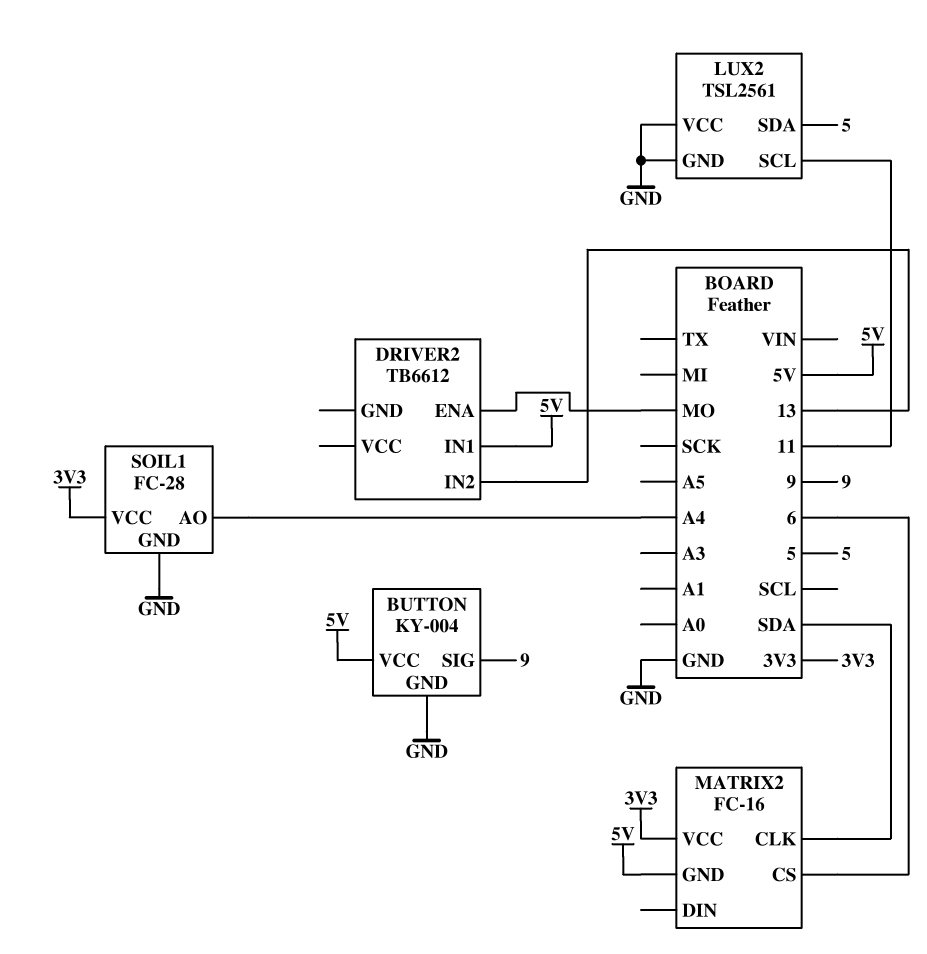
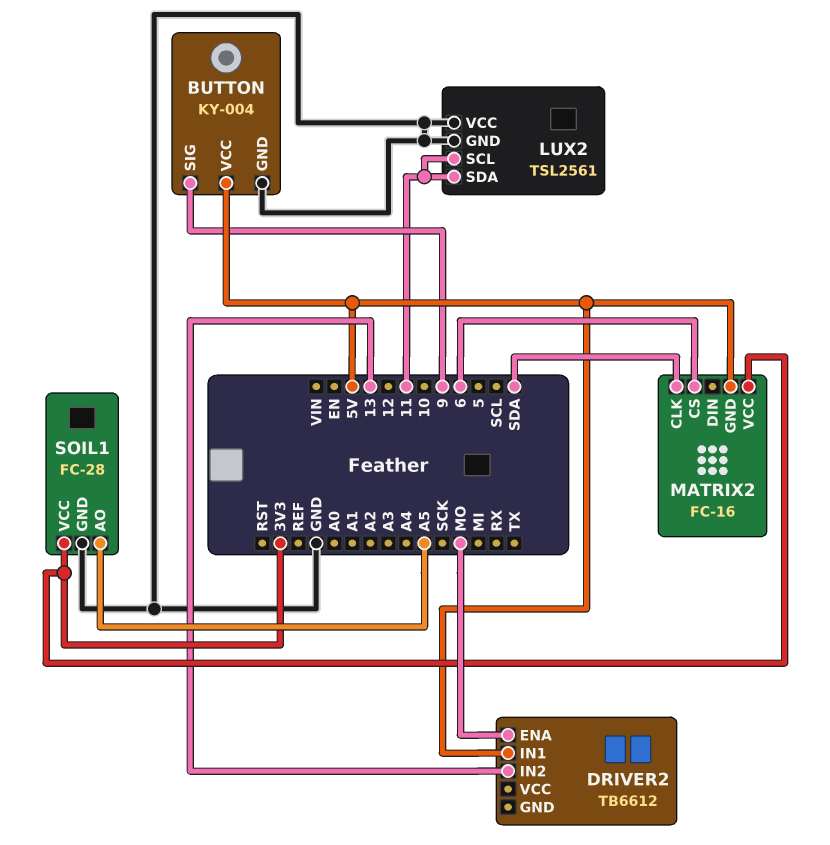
LUX2 pin SDA: 5 -> 11
SOIL1 pin AO: A4 -> A5

